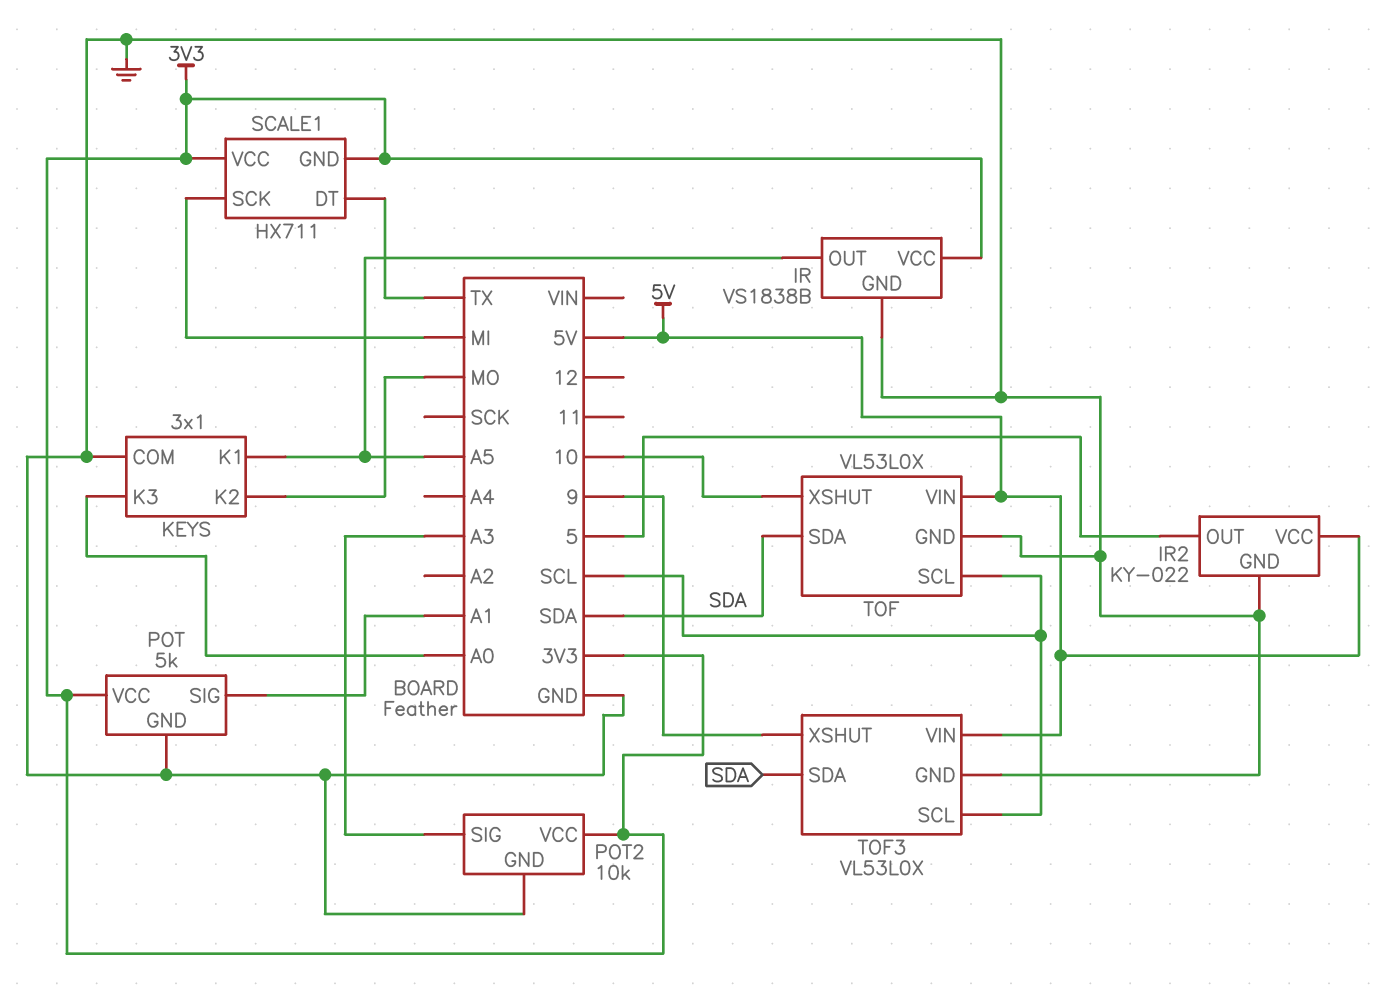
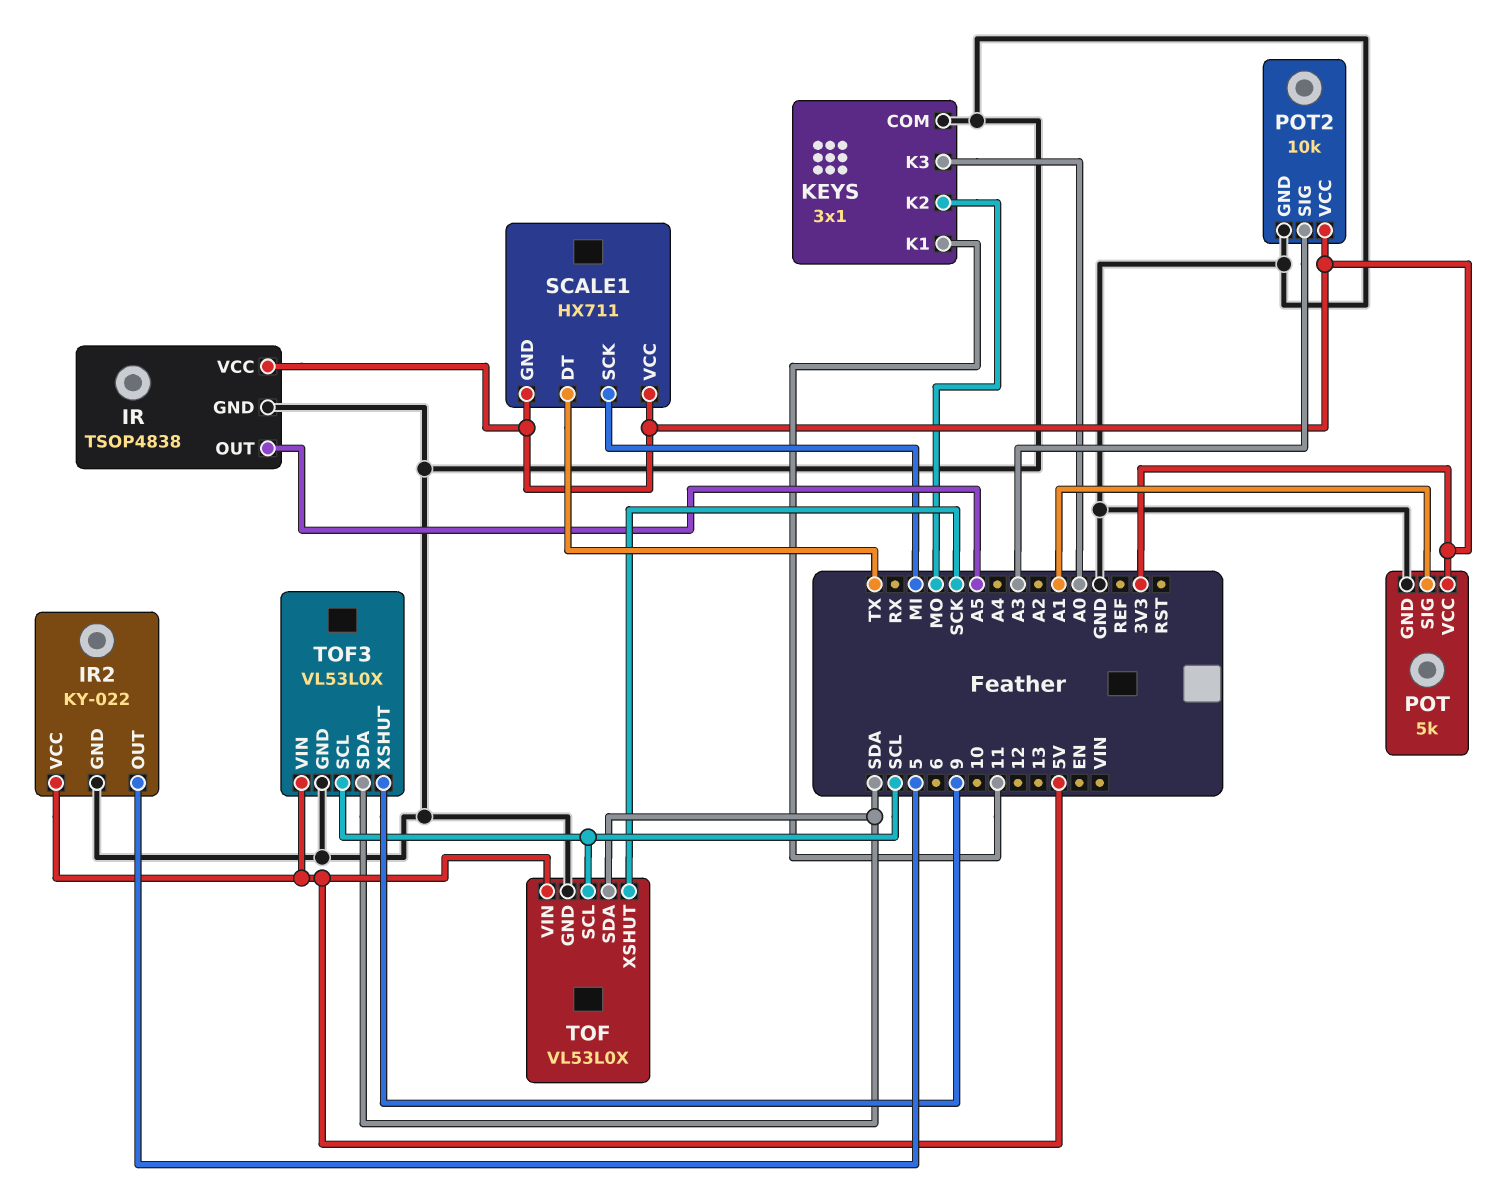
IR: VS1838B -> TSOP4838
KEYS pin K1: A5 -> 11
TOF pin XSHUT: 10 -> SCK

